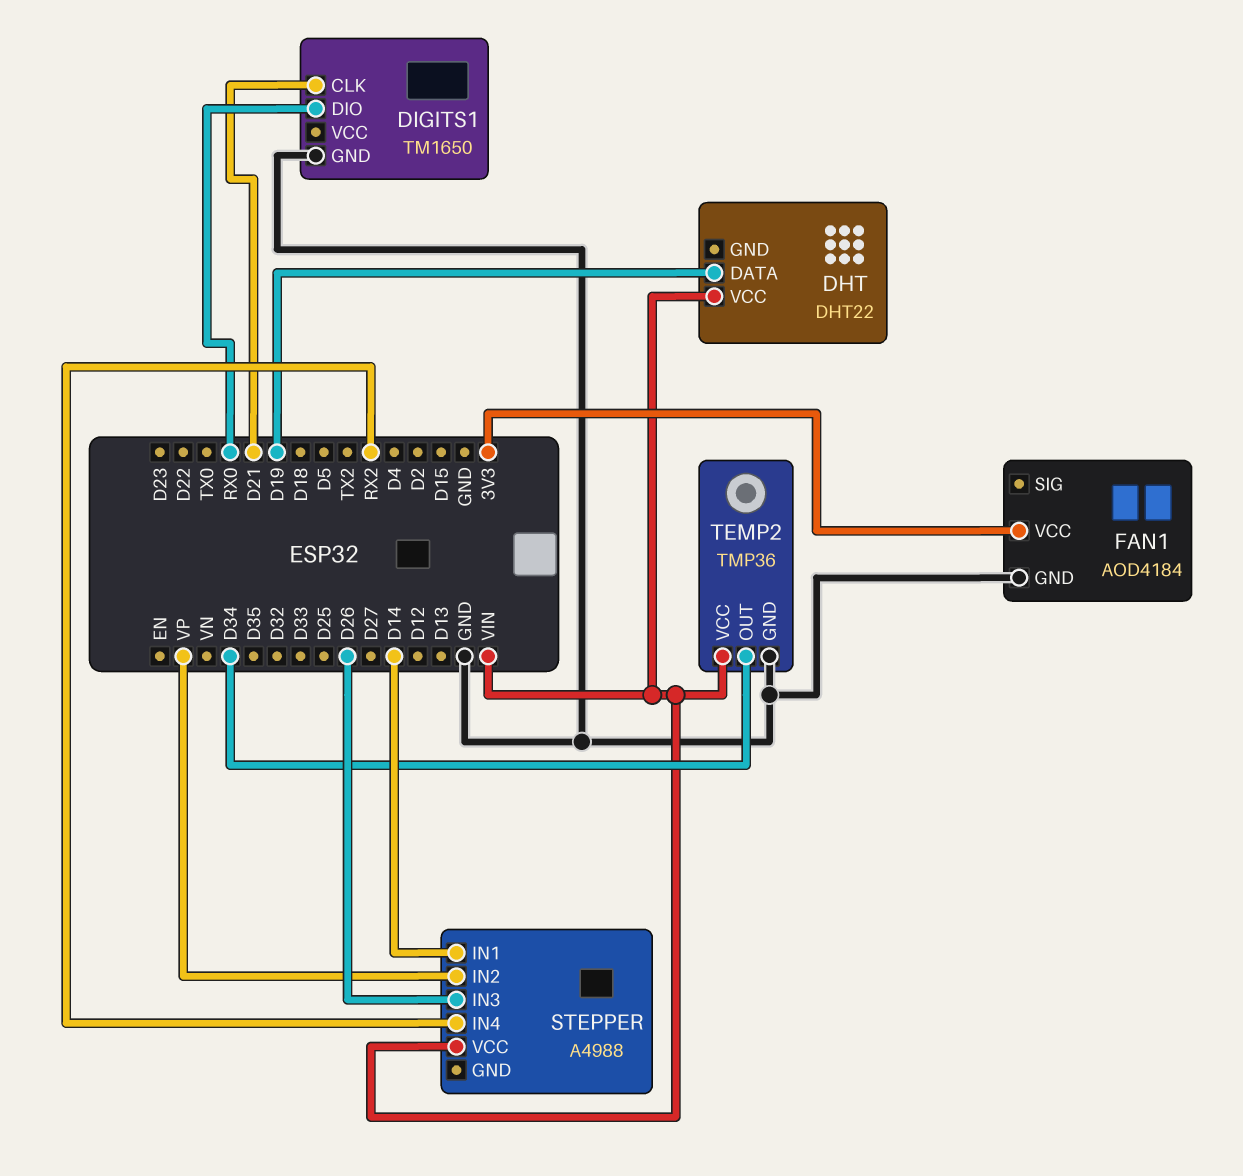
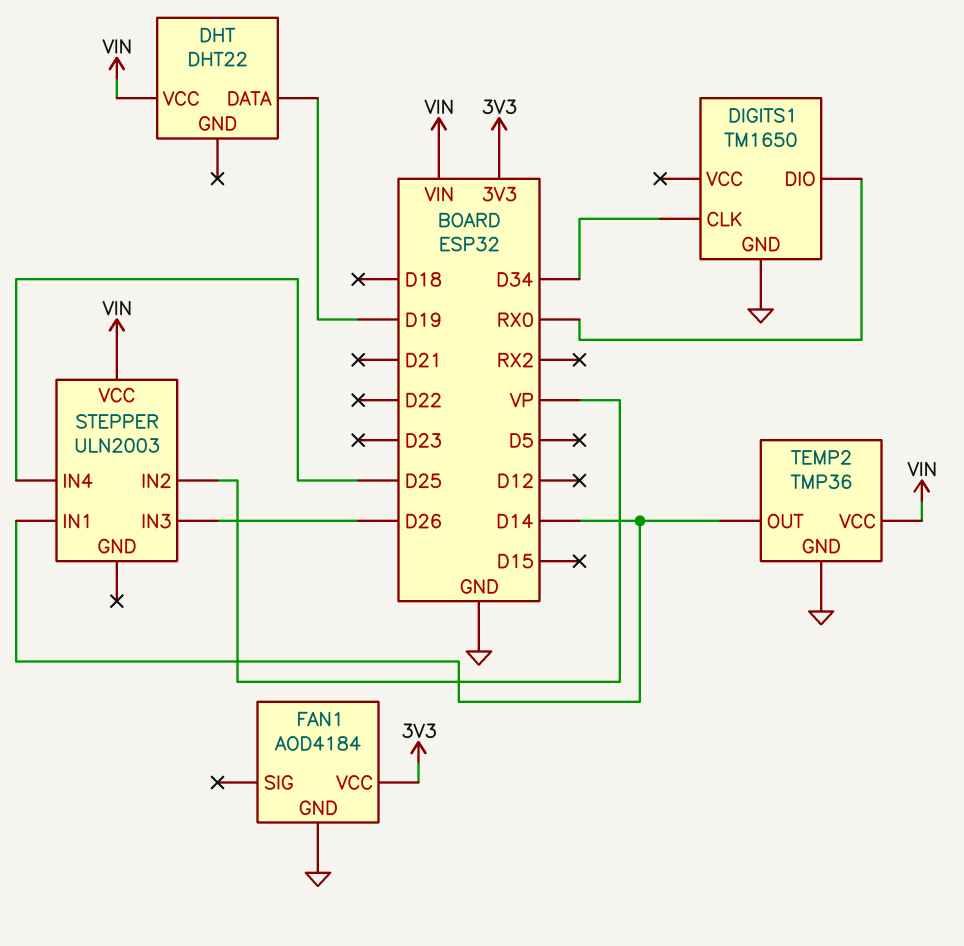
DIGITS1 pin CLK: D21 -> D34
STEPPER: A4988 -> ULN2003
STEPPER pin IN4: RX2 -> D25
TEMP2 pin OUT: D34 -> D14

